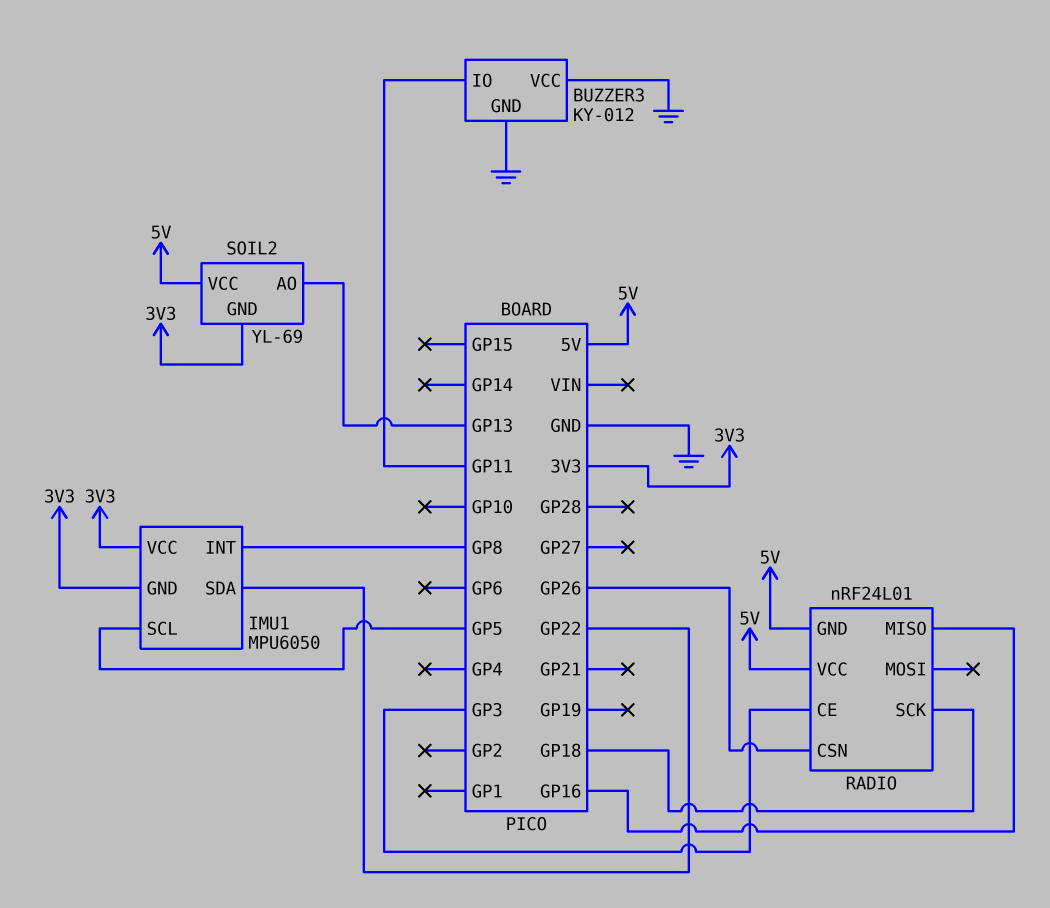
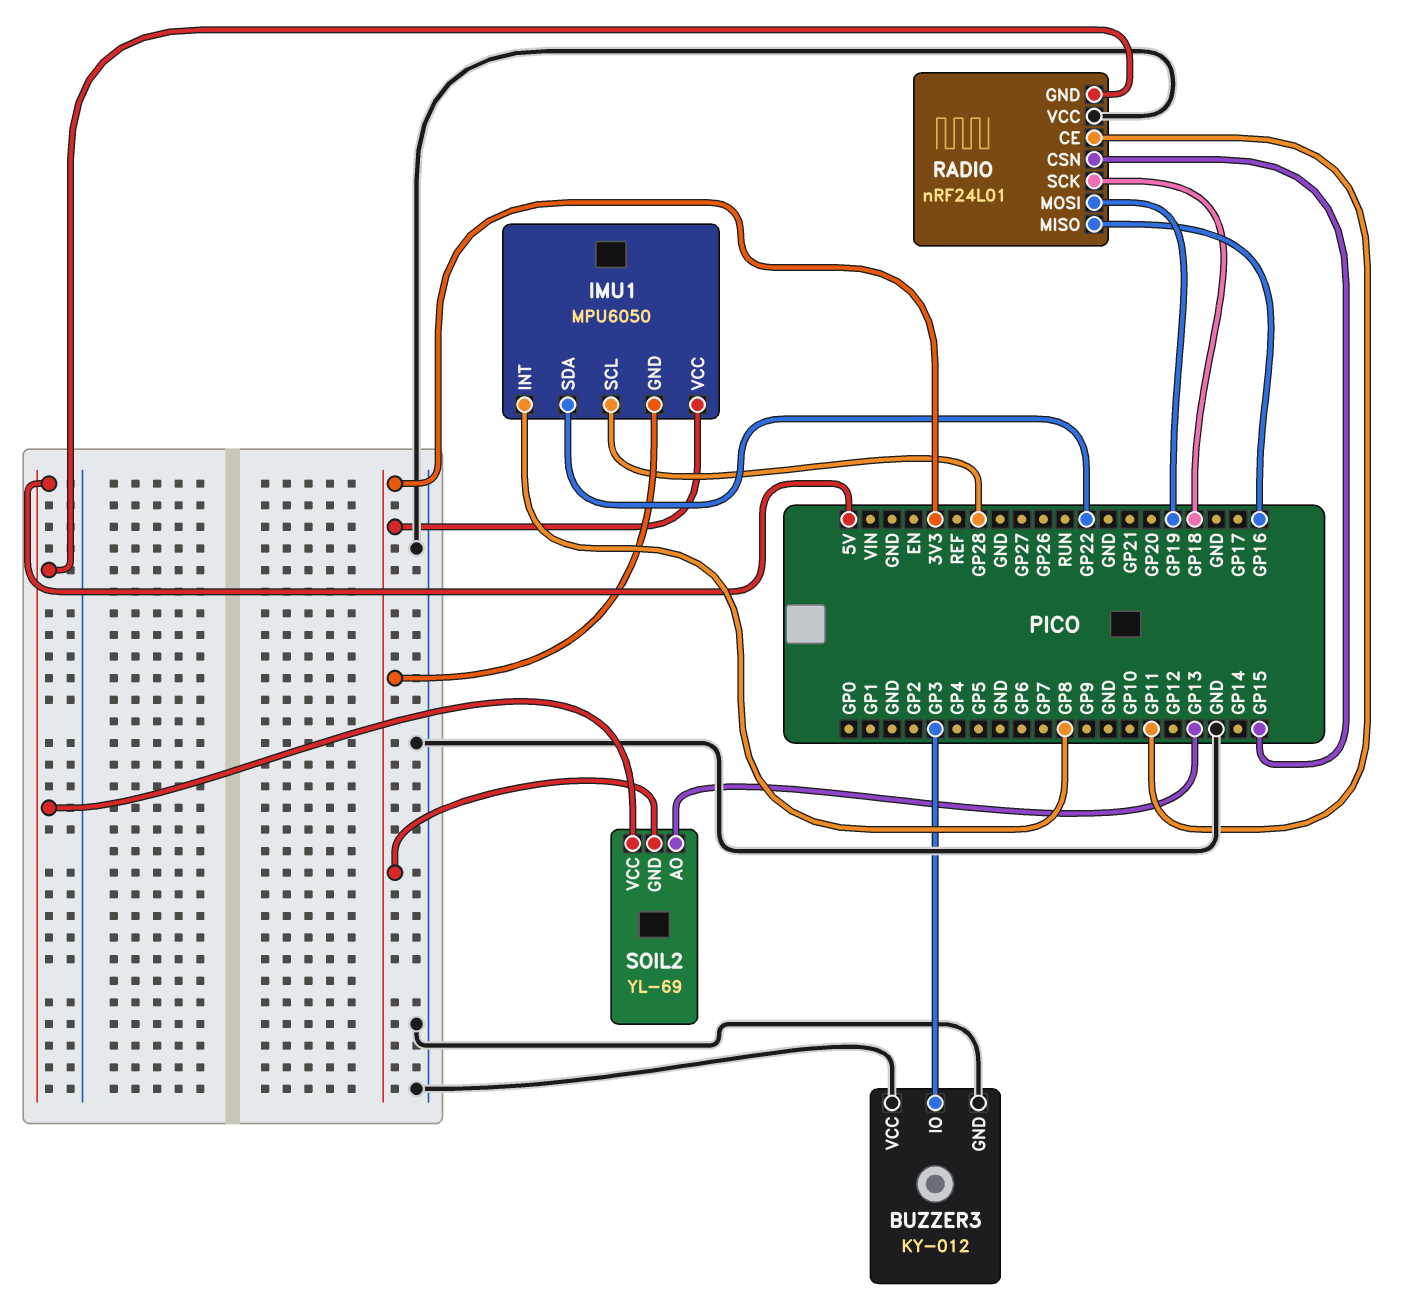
BUZZER3 pin IO: GP11 -> GP3
IMU1 pin SCL: GP5 -> GP28
RADIO pin CE: GP3 -> GP11
RADIO pin CSN: GP26 -> GP15
RADIO pin MOSI: none -> GP19
RADIO pin VCC: 5V -> GND

